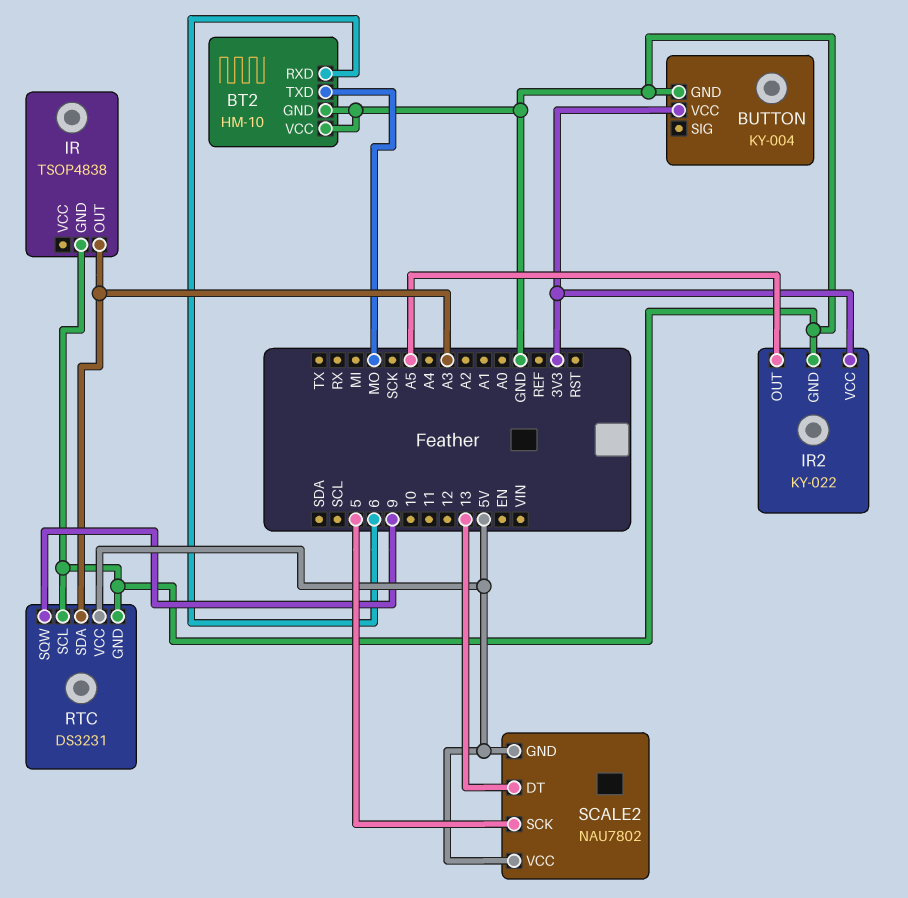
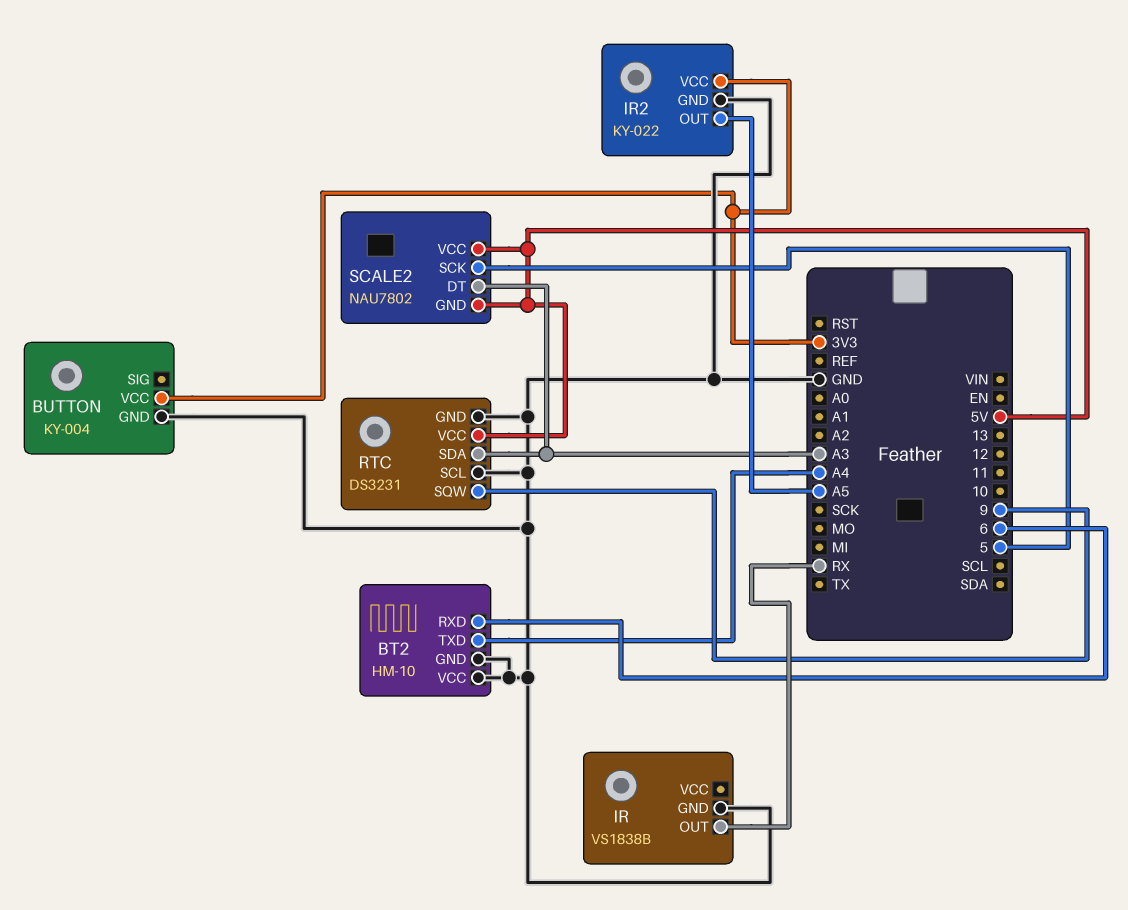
BT2 pin TXD: MO -> A4
IR: TSOP4838 -> VS1838B
IR pin OUT: A3 -> RX
SCALE2 pin DT: 13 -> A3

